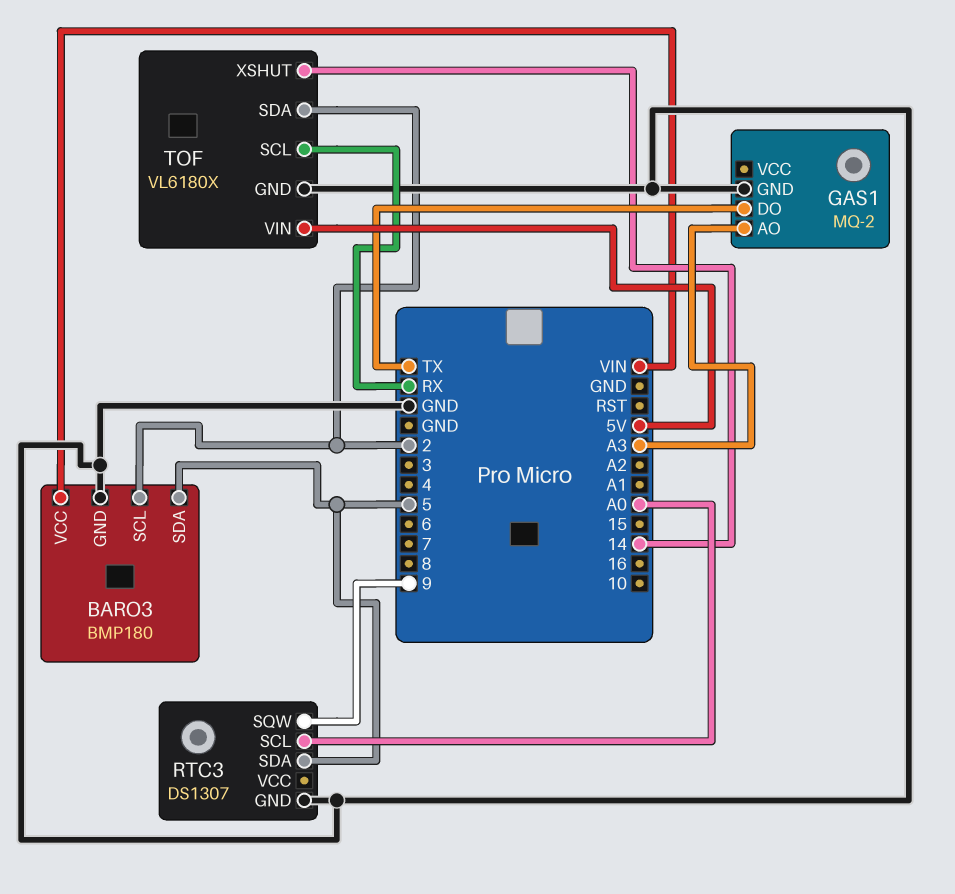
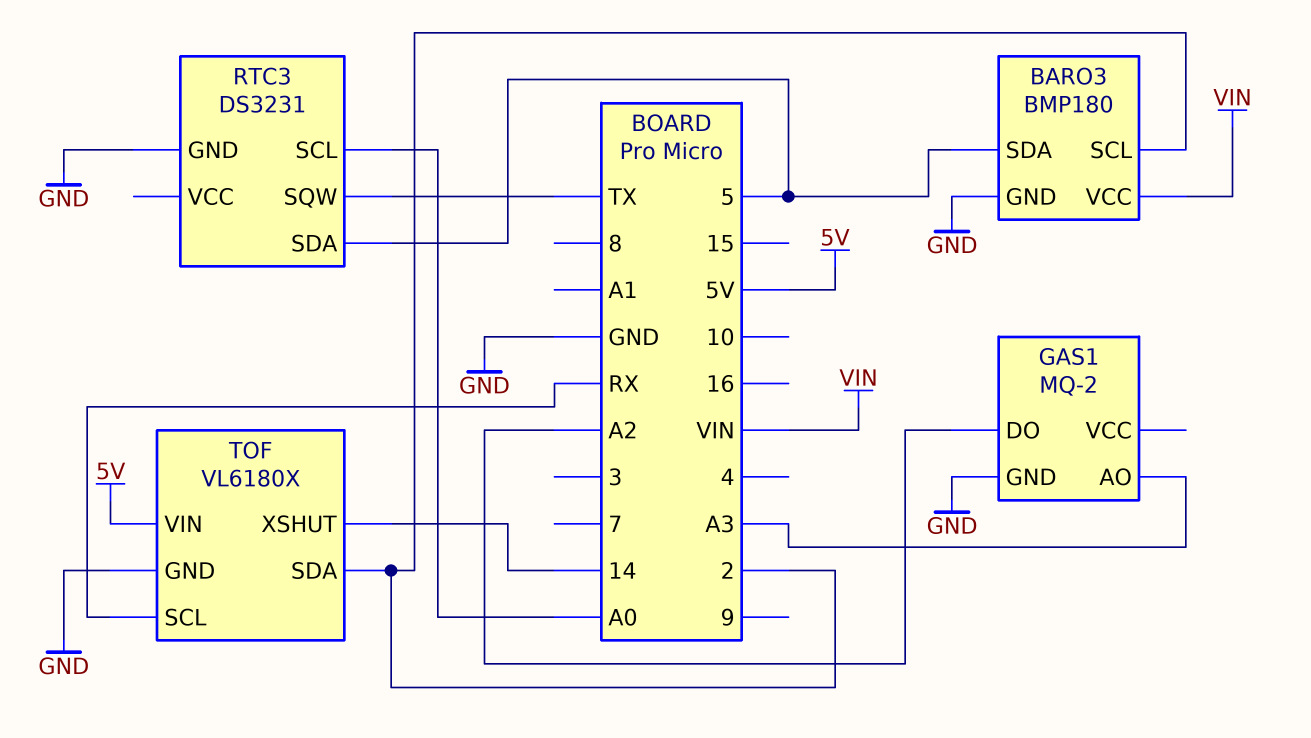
GAS1 pin DO: TX -> A2
RTC3: DS1307 -> DS3231
RTC3 pin SQW: 9 -> TX

